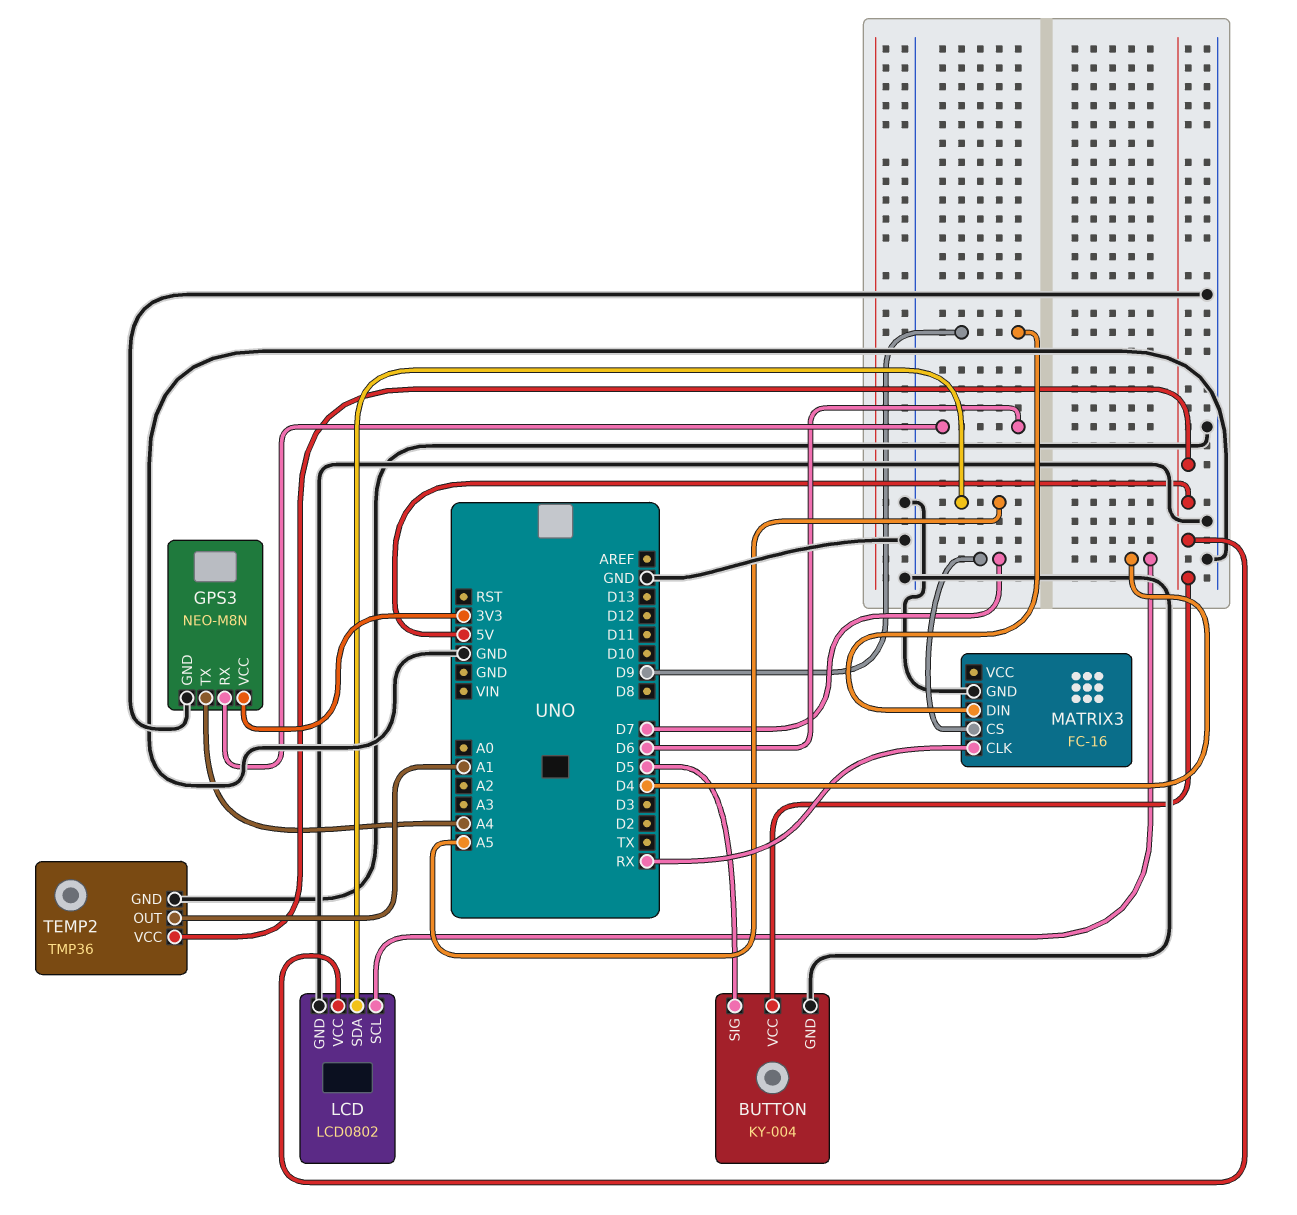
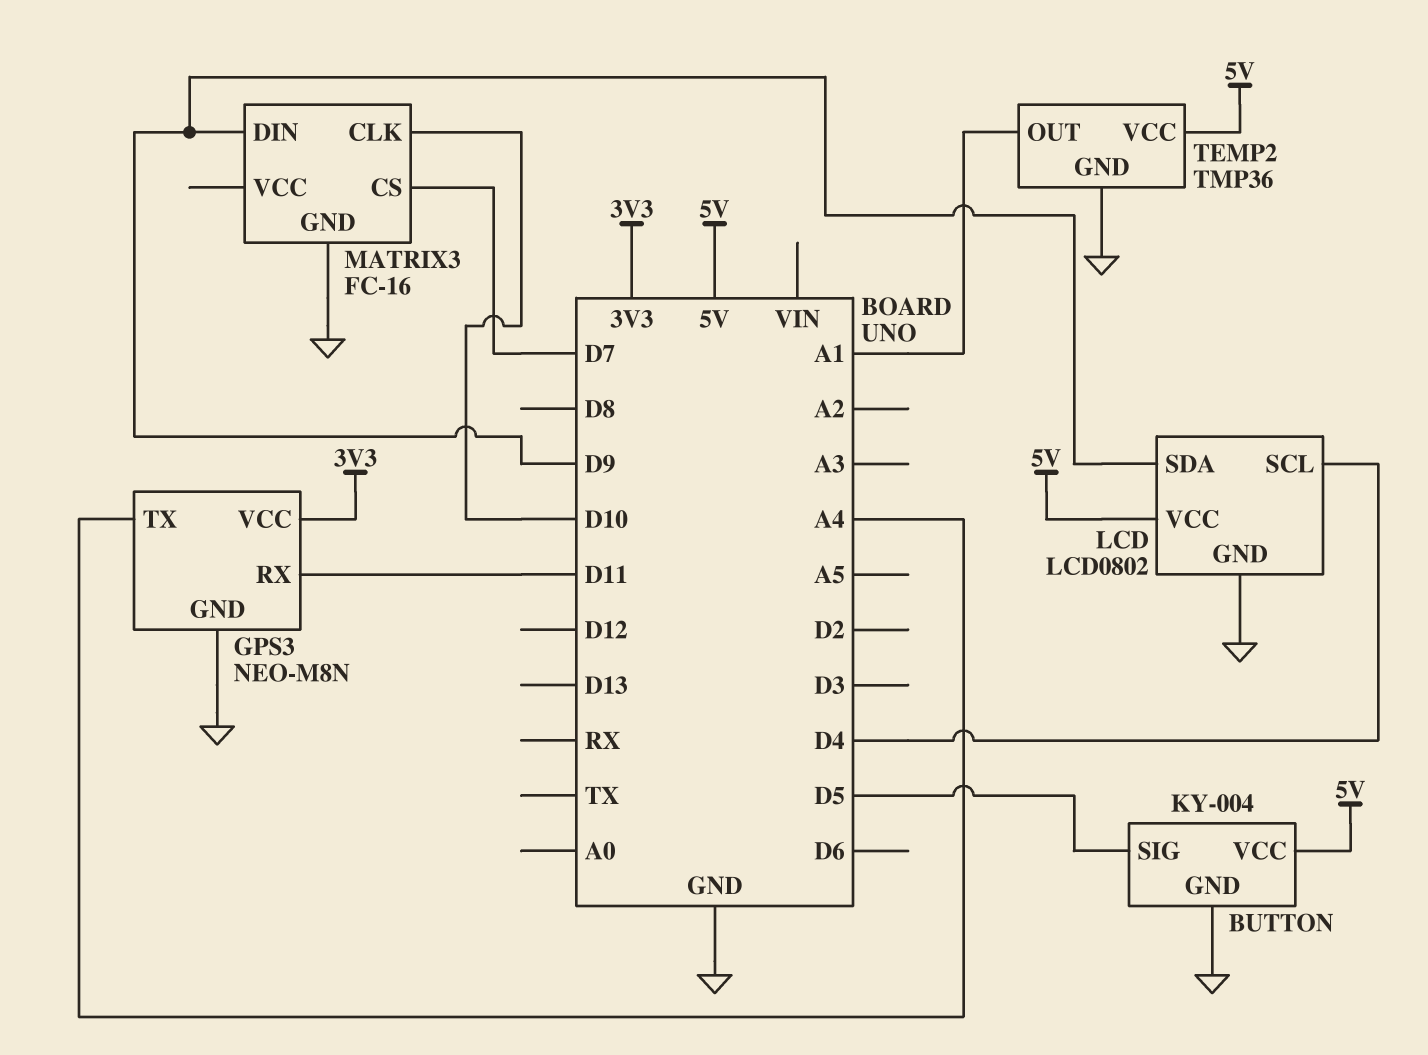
GPS3 pin RX: D6 -> D11
LCD pin SDA: A5 -> D9
MATRIX3 pin CLK: RX -> D10

